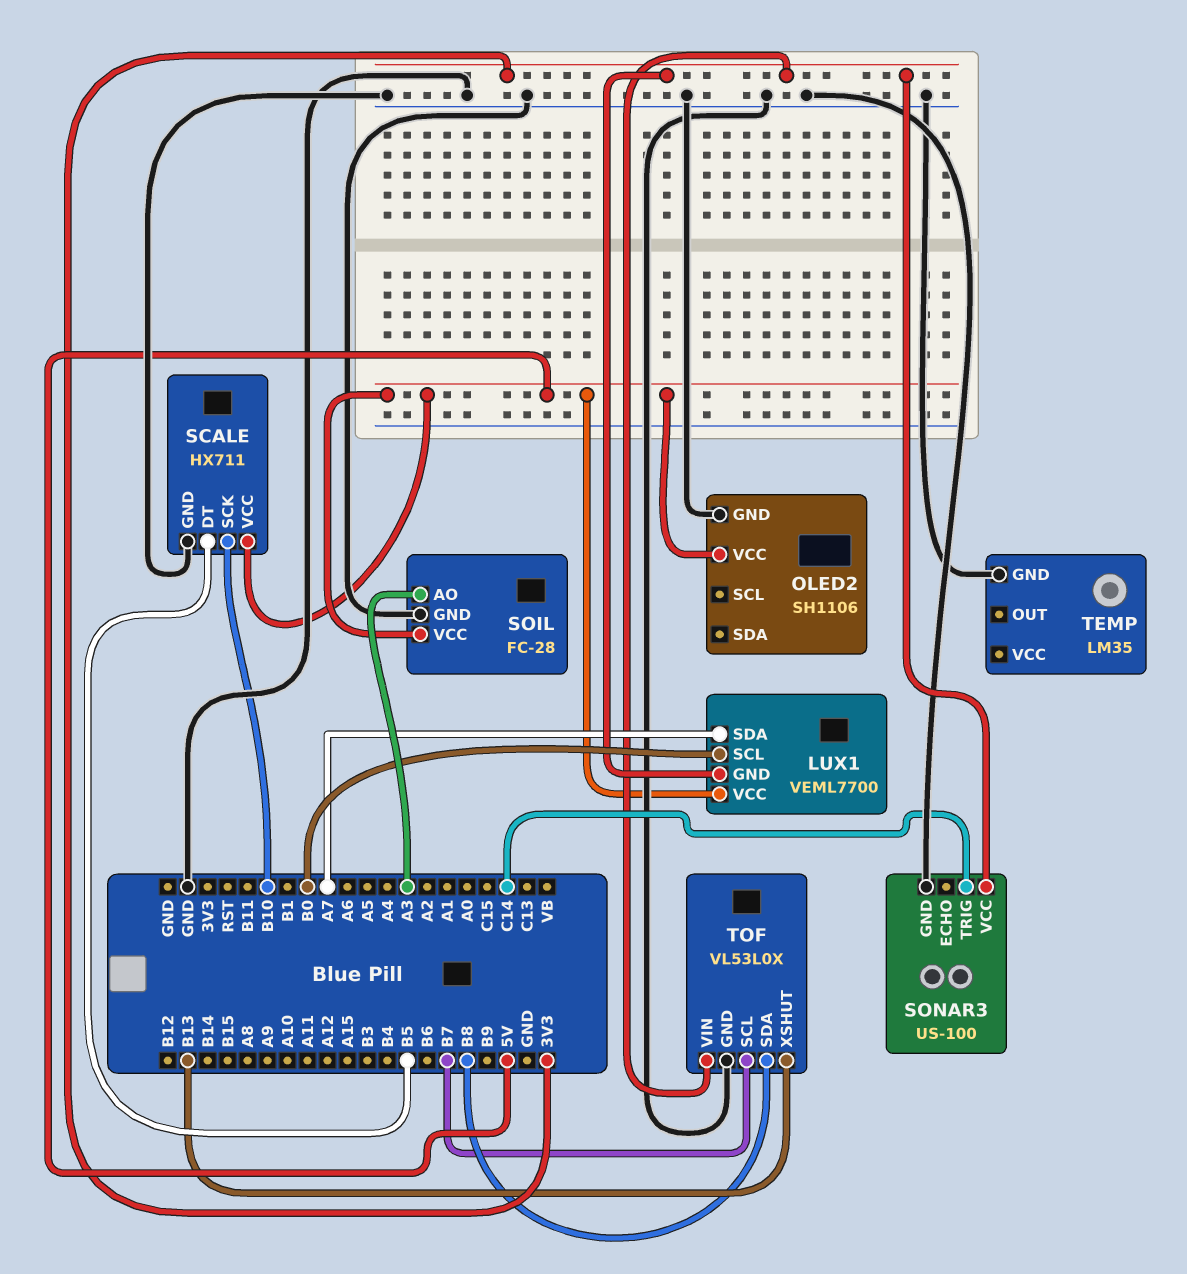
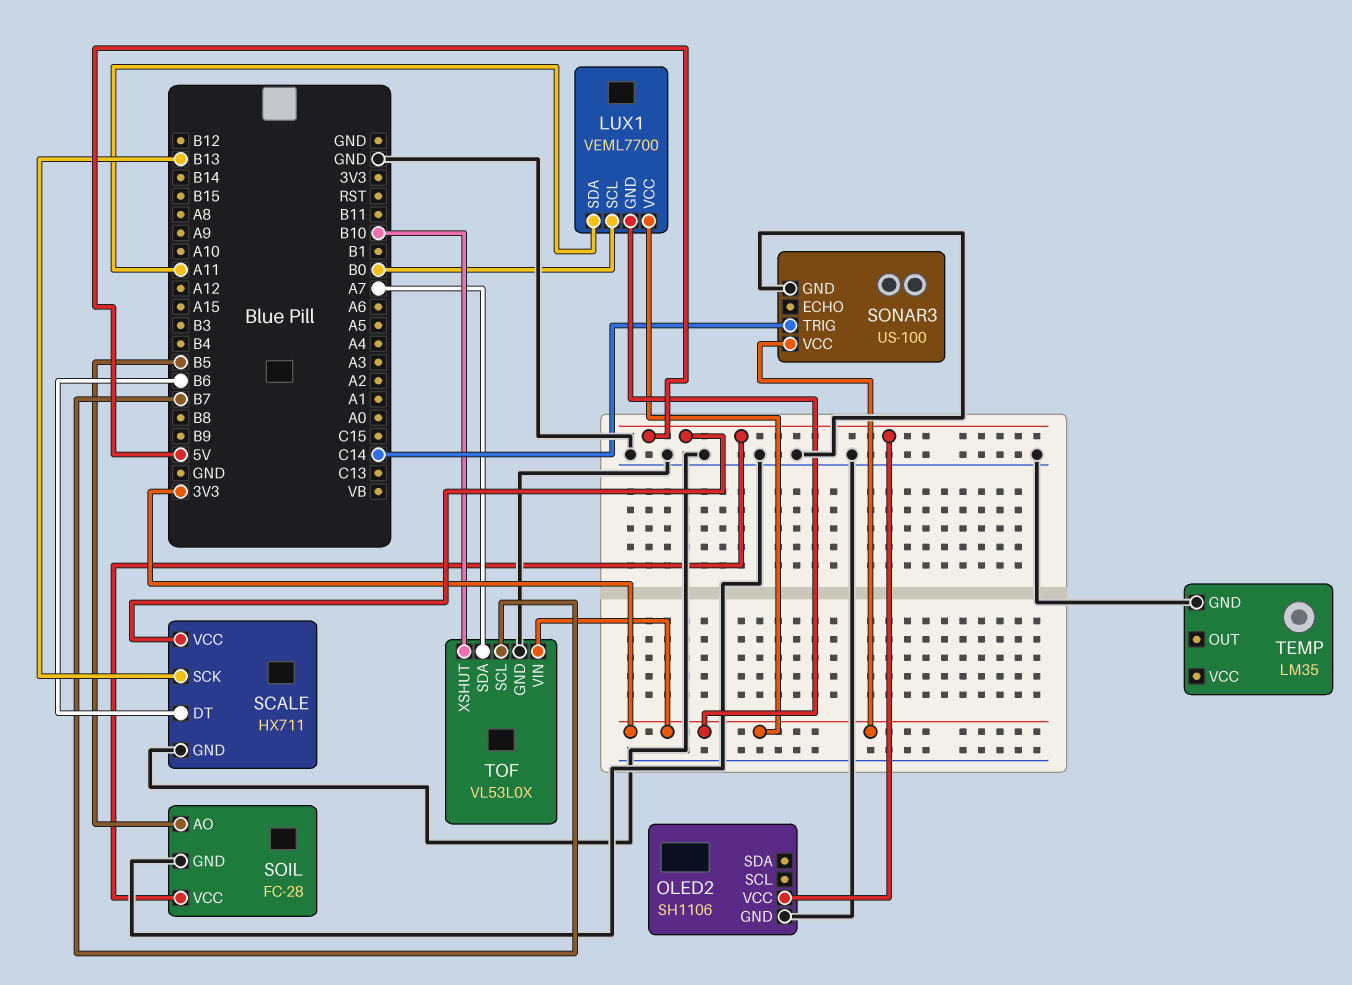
LUX1 pin SDA: A7 -> A11
LUX1 pin VCC: 5V -> 3V3
SCALE pin DT: B5 -> B6
SCALE pin SCK: B10 -> B13
SOIL pin AO: A3 -> B5
TOF pin SDA: B8 -> A7
TOF pin XSHUT: B13 -> B10

